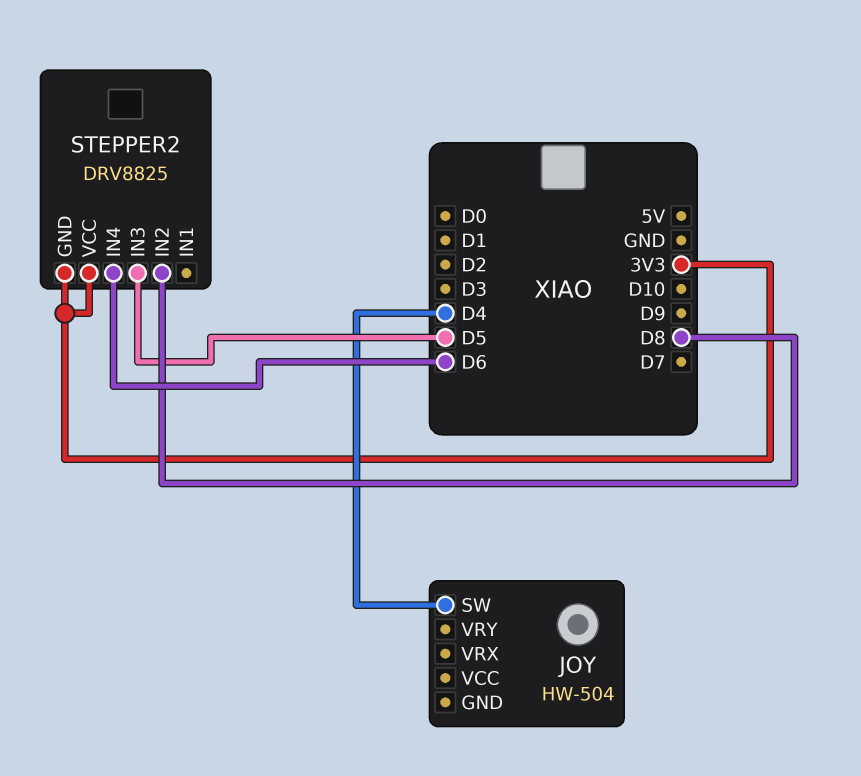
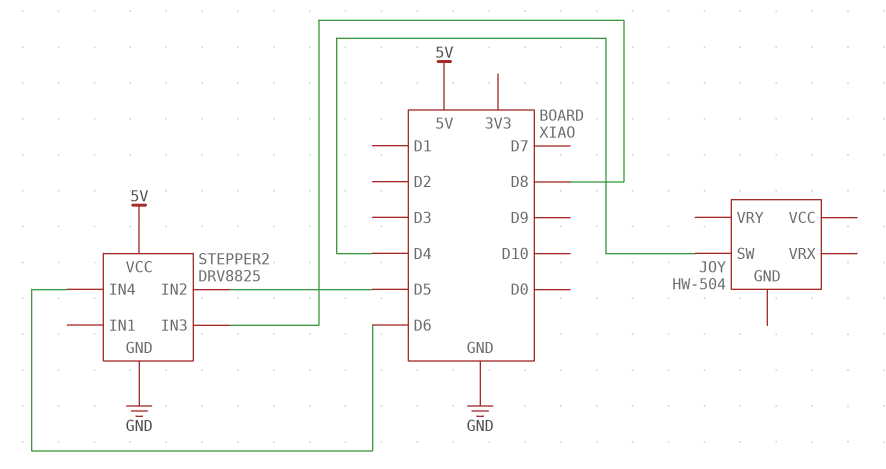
STEPPER2 pin GND: 3V3 -> GND
STEPPER2 pin IN2: D8 -> D5
STEPPER2 pin IN3: D5 -> D8
STEPPER2 pin VCC: 3V3 -> 5V

